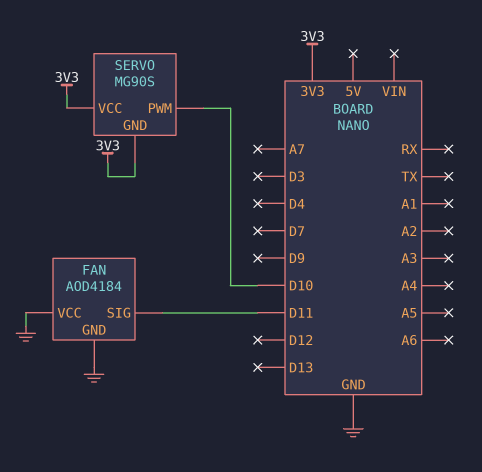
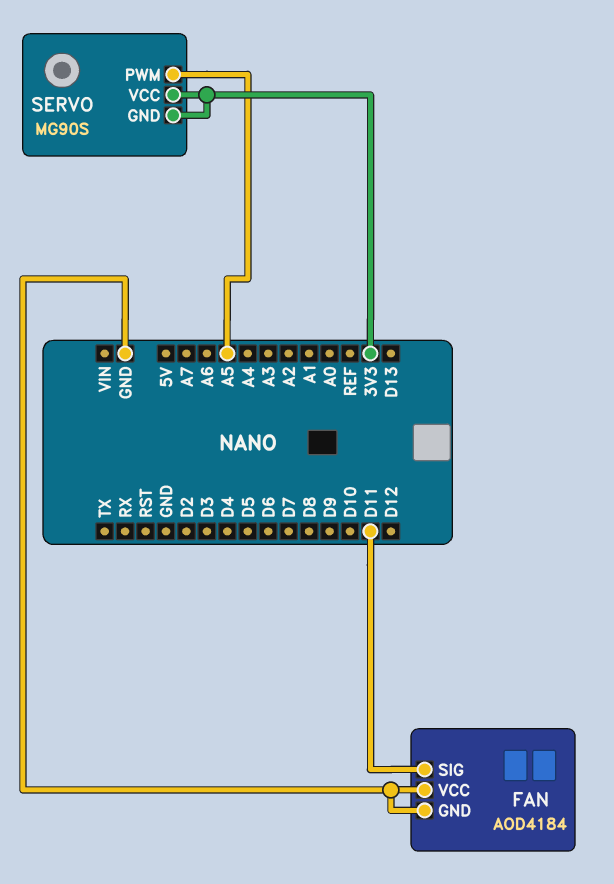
SERVO pin PWM: D10 -> A5

